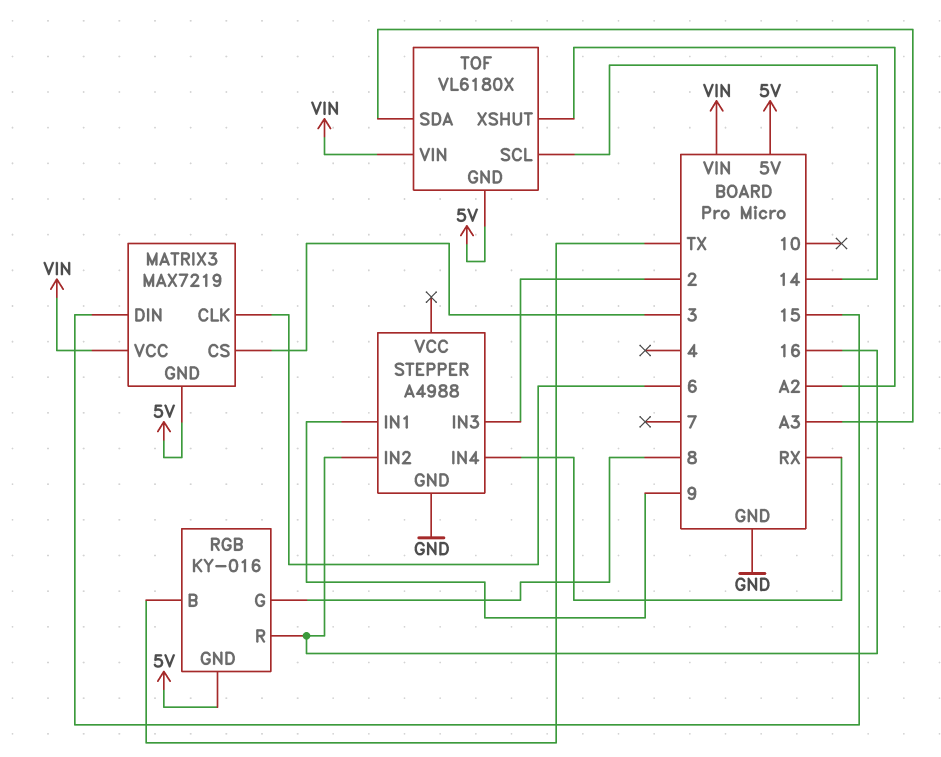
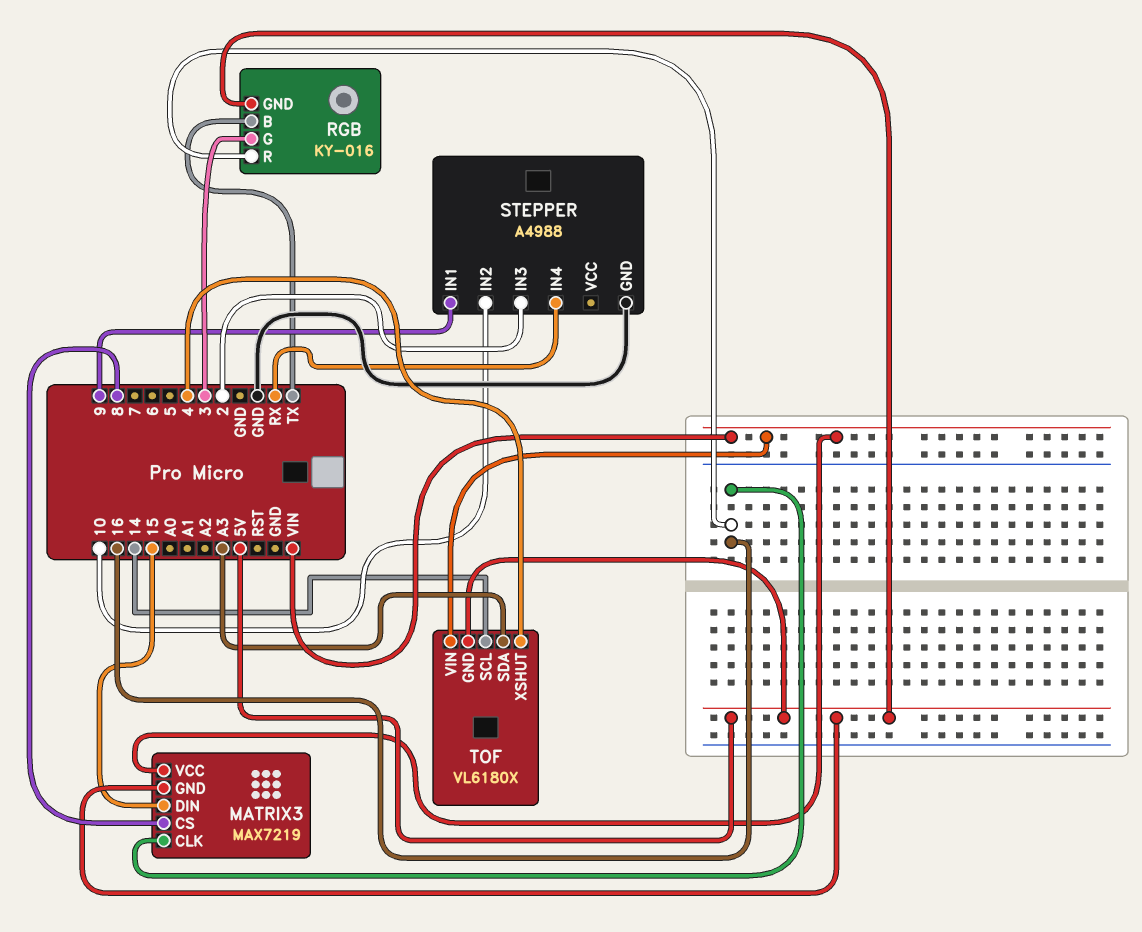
MATRIX3 pin CLK: 6 -> 16
MATRIX3 pin CS: 3 -> 8
RGB pin G: 8 -> 3
STEPPER pin IN2: 16 -> 10
TOF pin XSHUT: A2 -> 4

